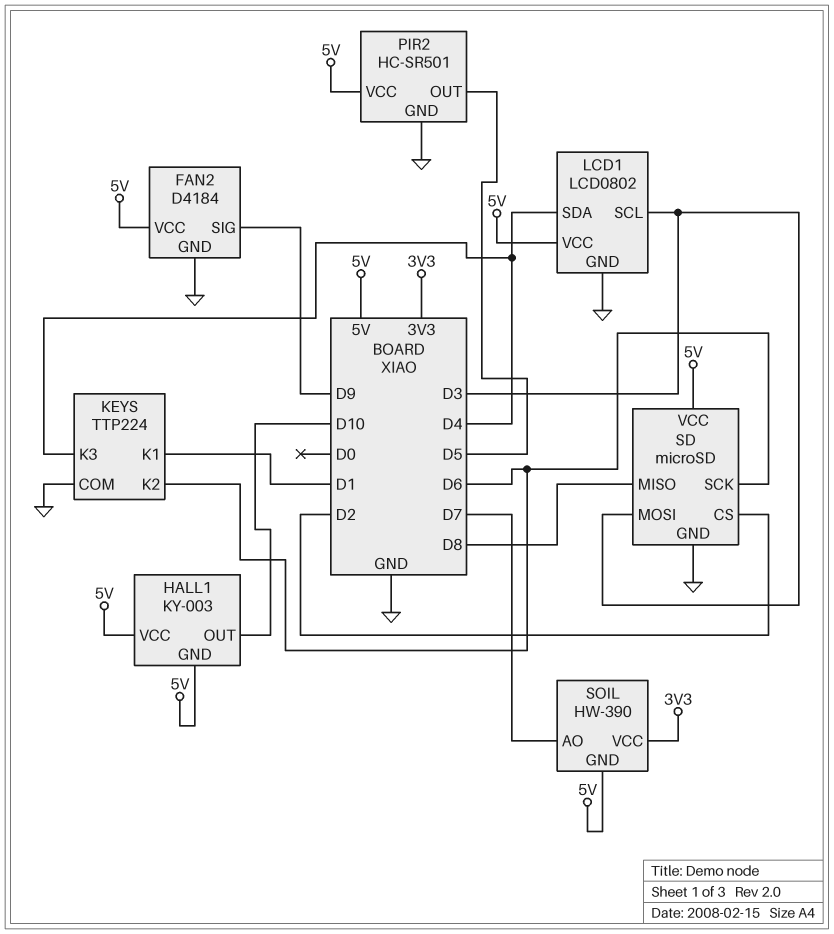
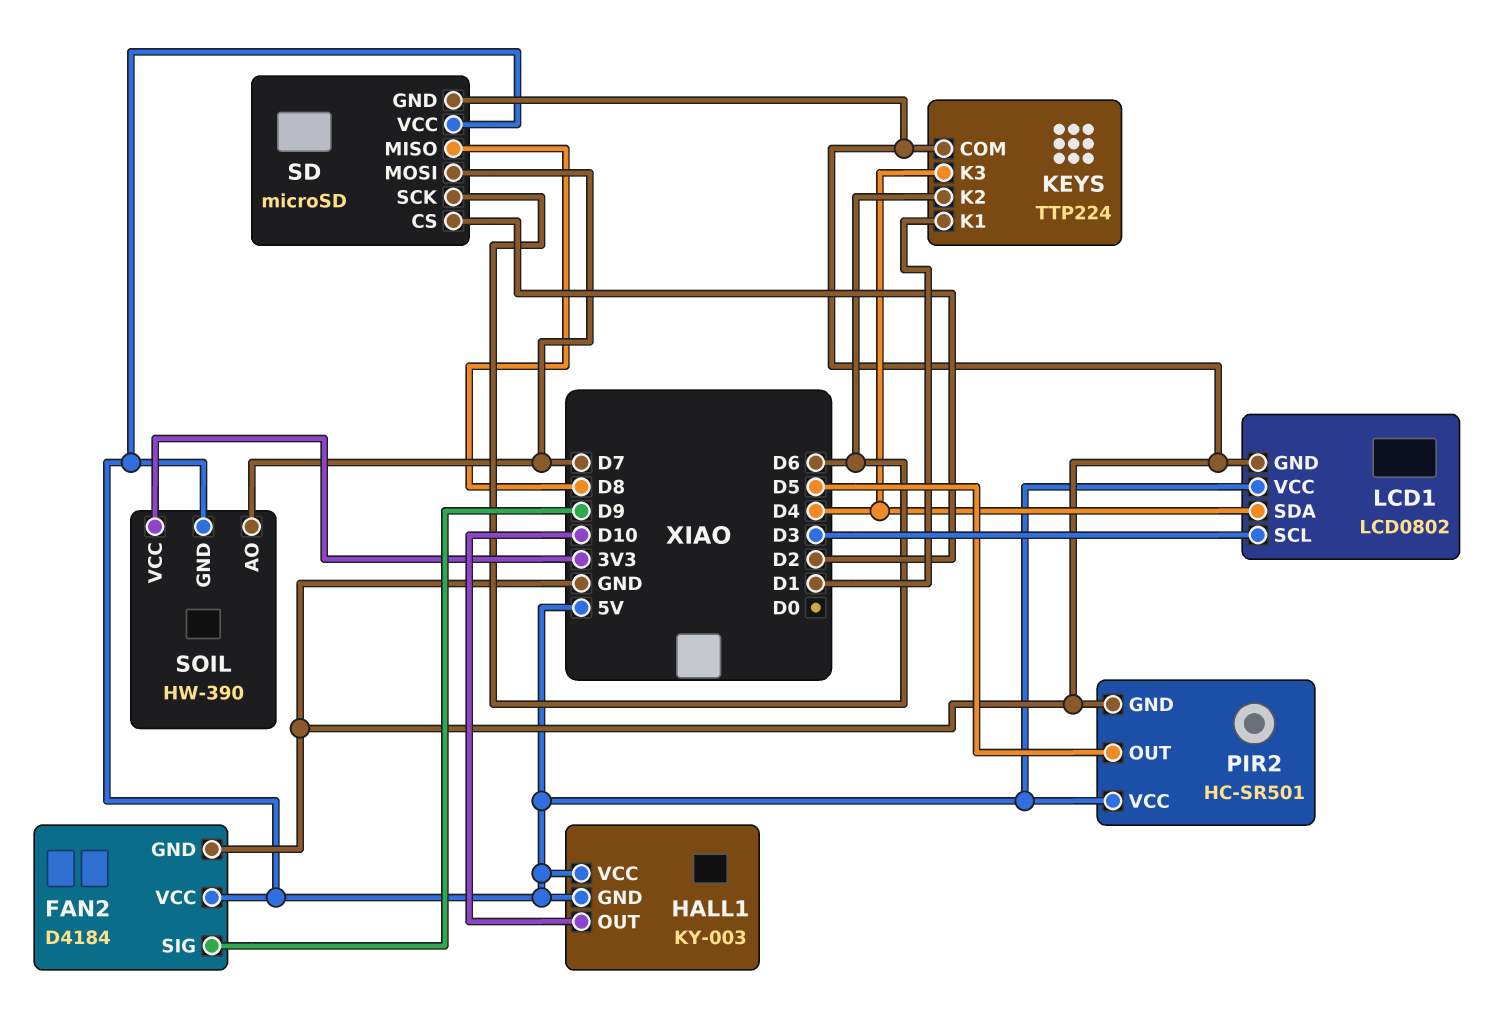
SD pin MOSI: D3 -> D7

